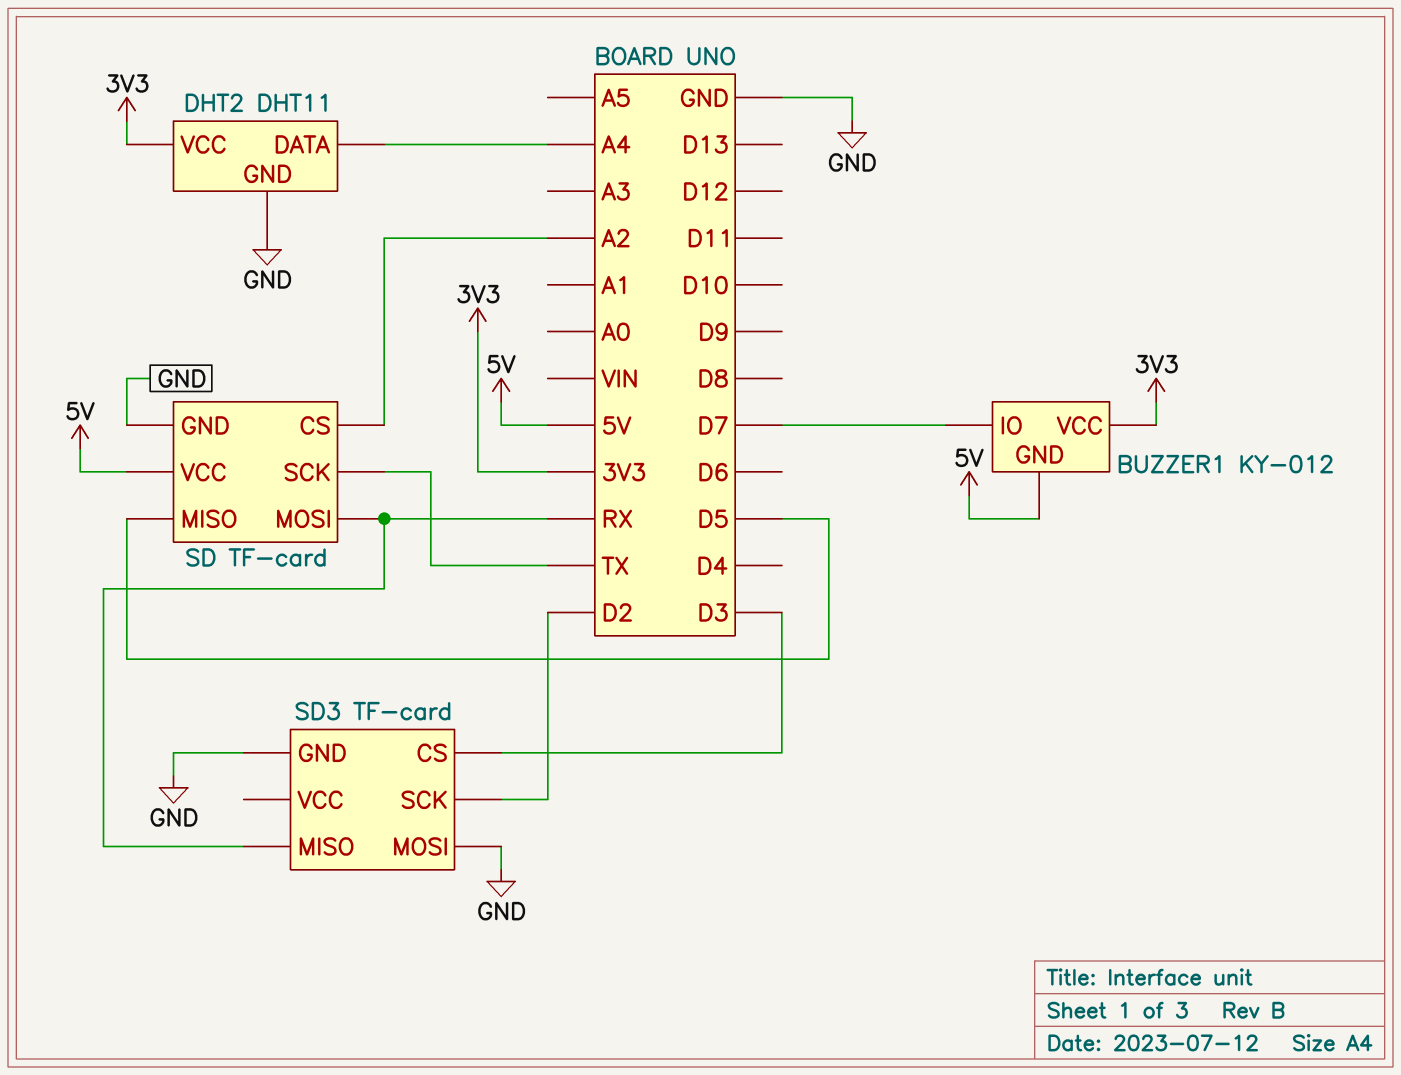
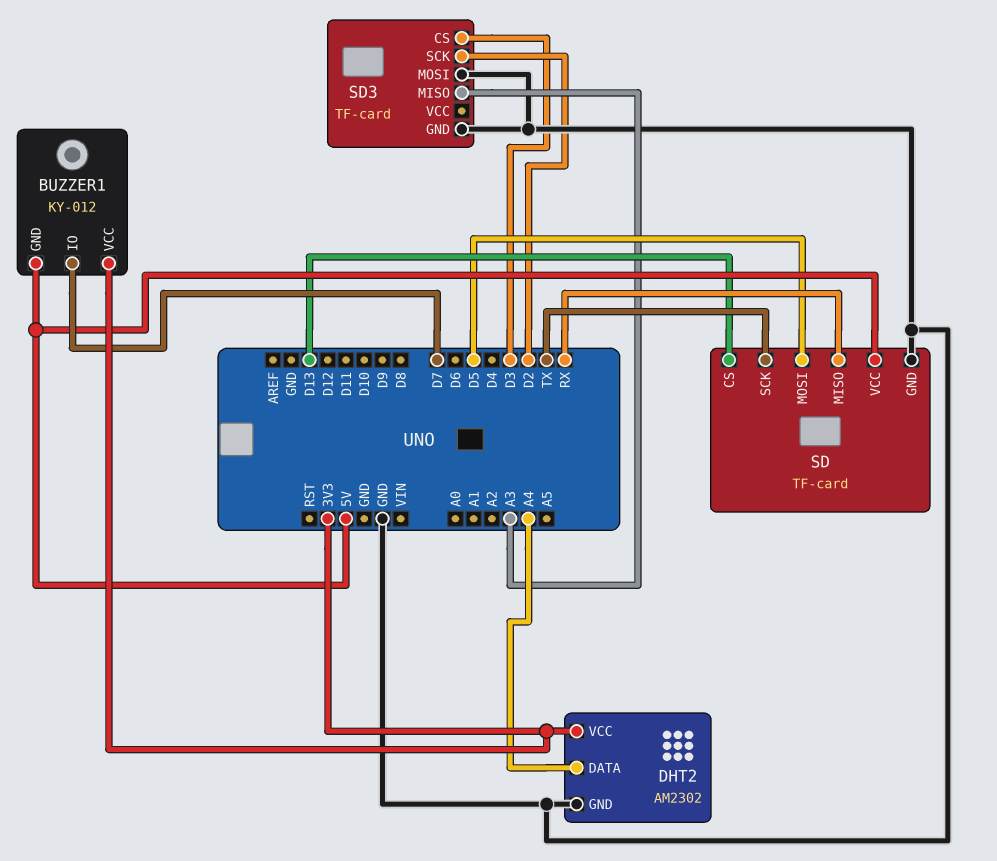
DHT2: DHT11 -> AM2302
SD pin CS: A2 -> D13
SD pin MISO: D5 -> RX
SD pin MOSI: RX -> D5
SD3 pin MISO: RX -> A3

